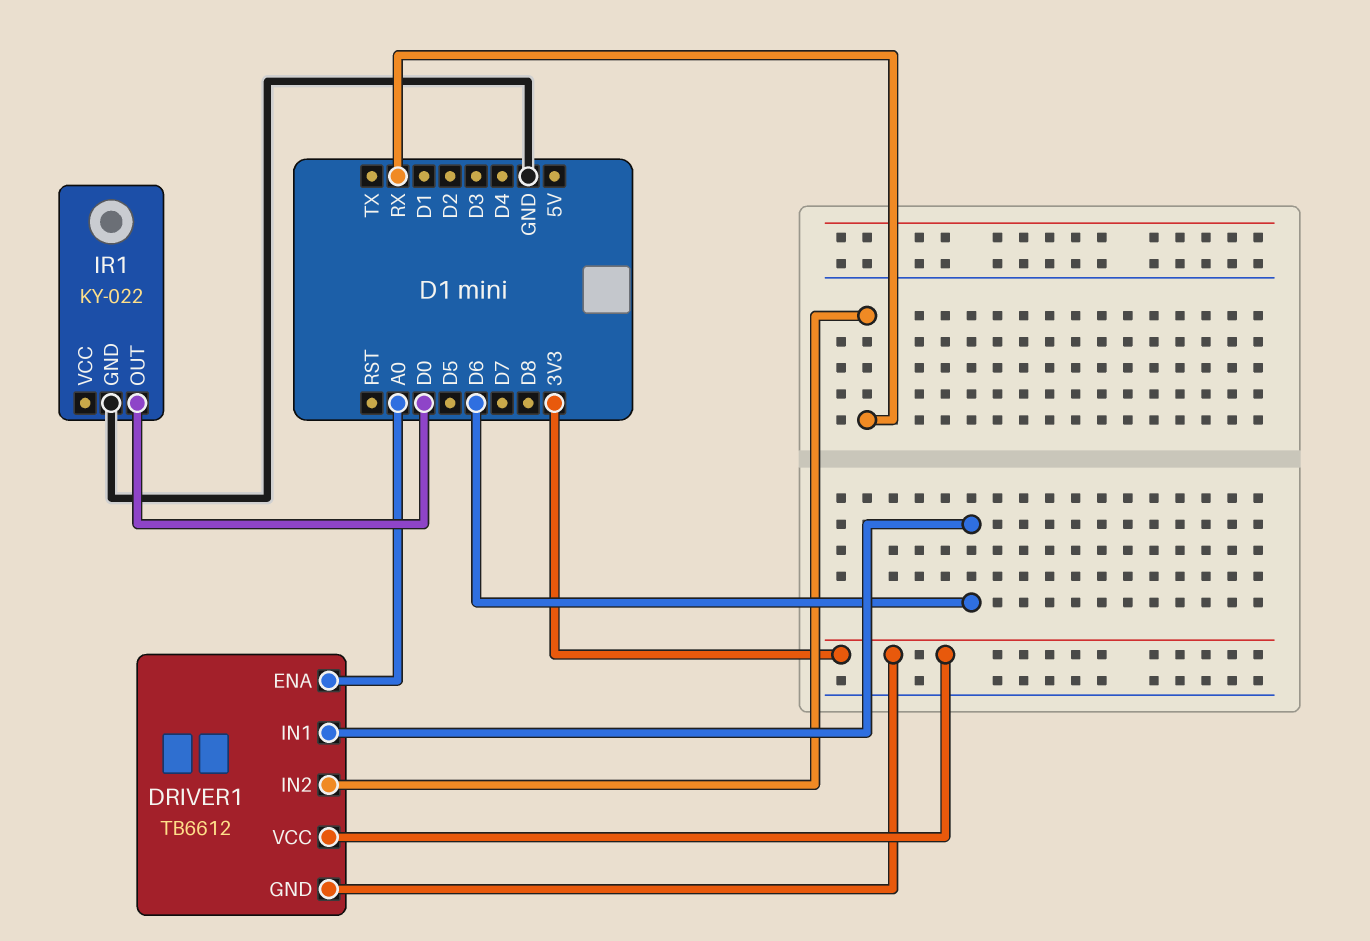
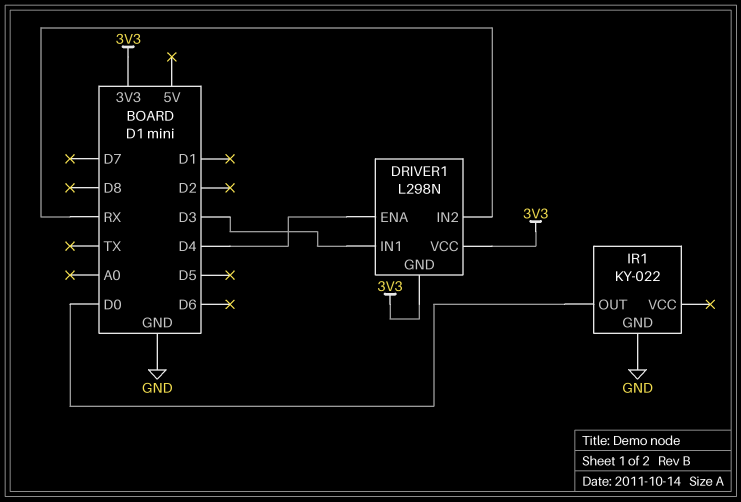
DRIVER1: TB6612 -> L298N
DRIVER1 pin ENA: A0 -> D4
DRIVER1 pin IN1: D6 -> D3

